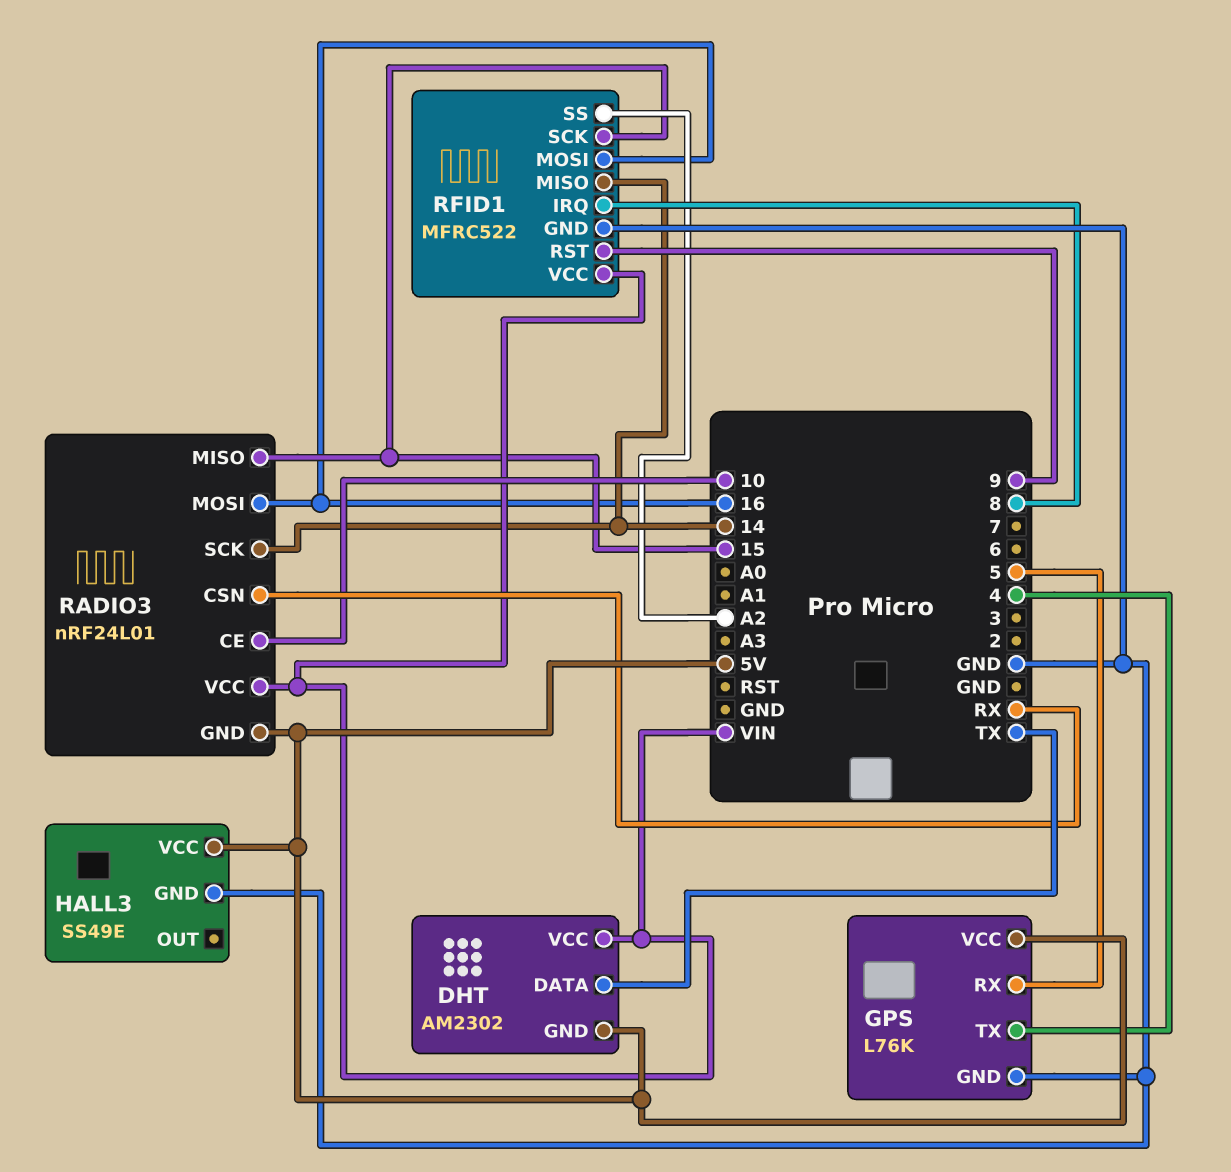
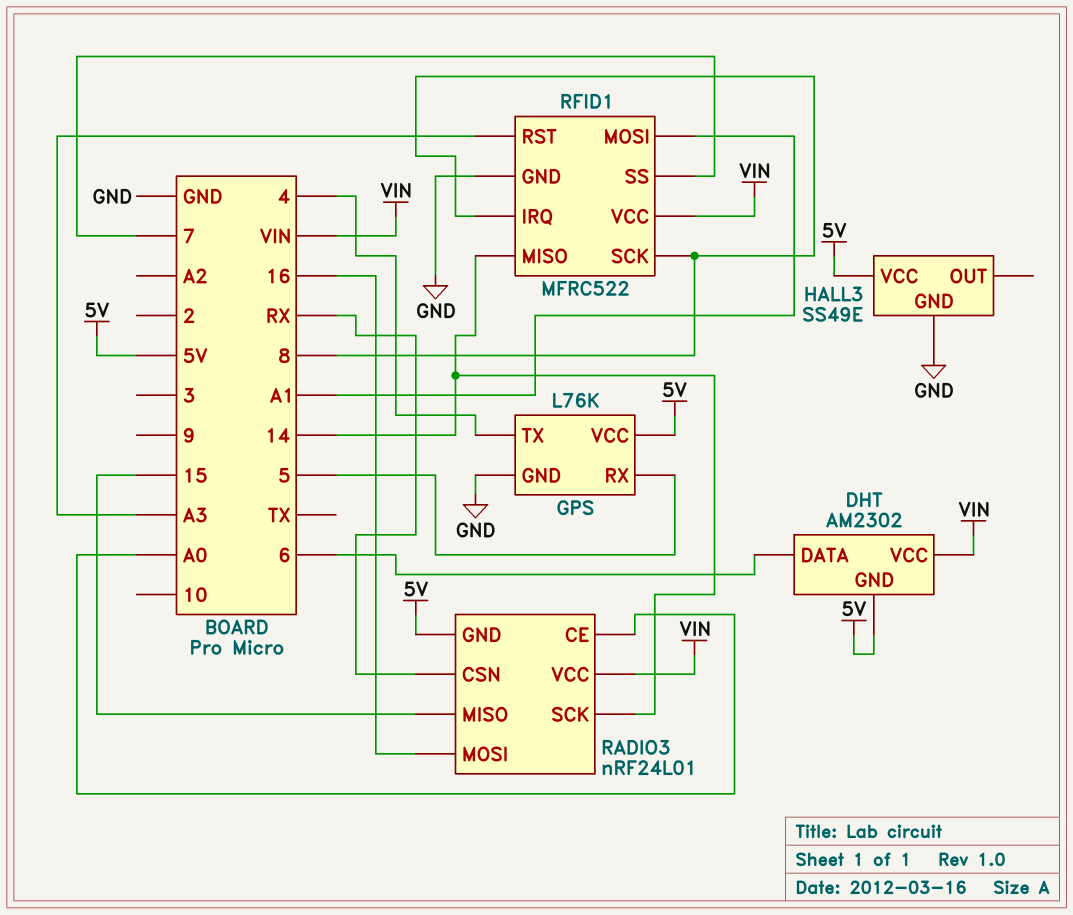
DHT pin DATA: TX -> 6
RADIO3 pin CE: 10 -> A0
RFID1 pin MOSI: 16 -> A1
RFID1 pin RST: 9 -> A3
RFID1 pin SCK: 15 -> 8
RFID1 pin SS: A2 -> 7

